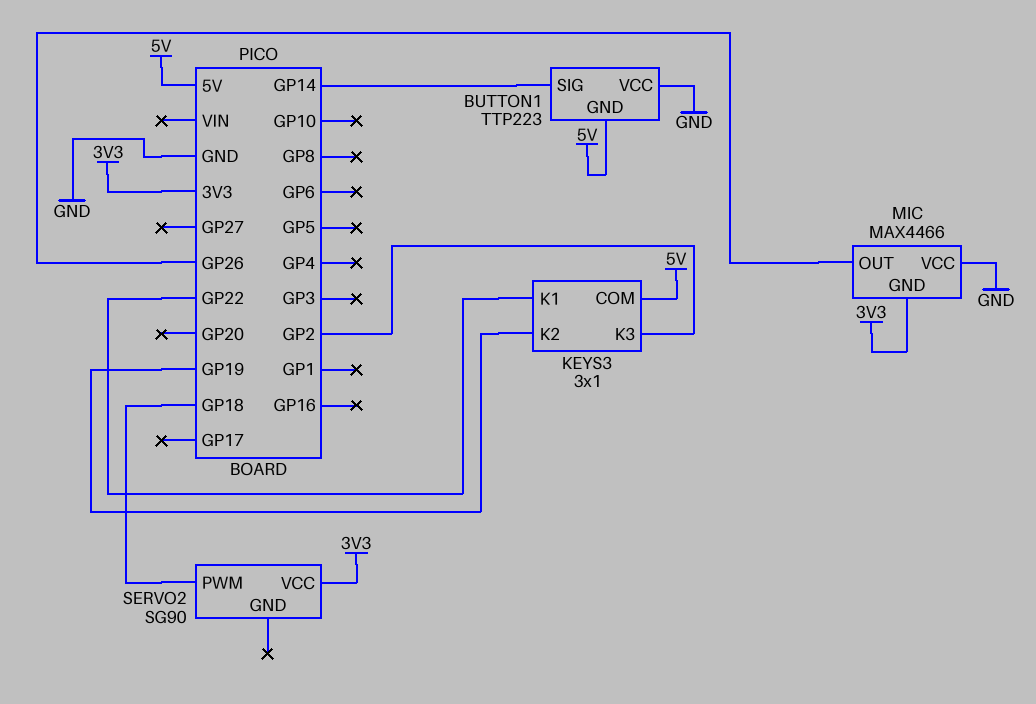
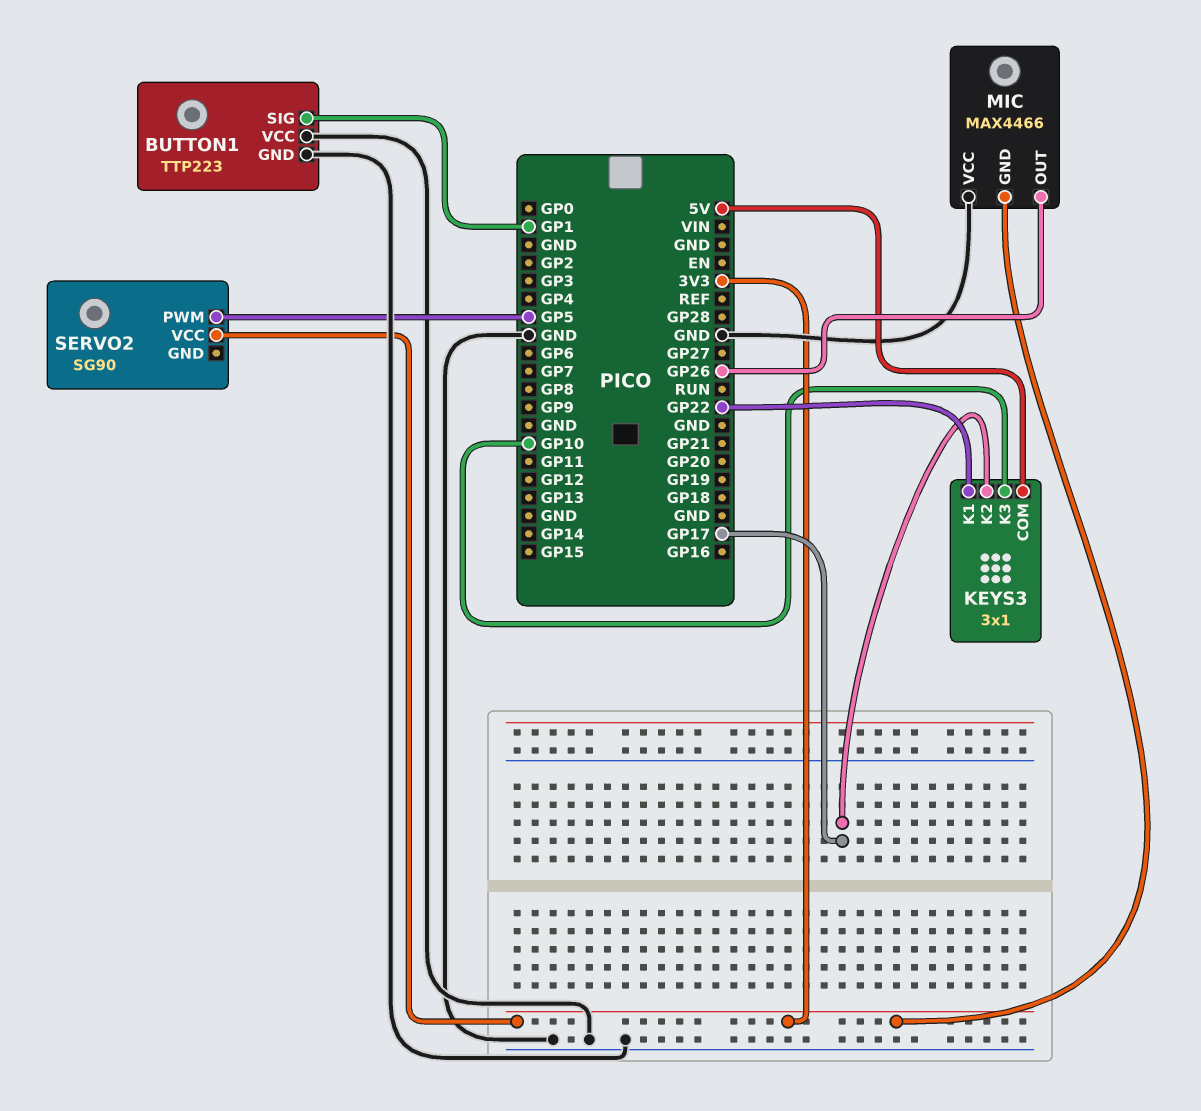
BUTTON1 pin GND: 5V -> GND
BUTTON1 pin SIG: GP14 -> GP1
KEYS3 pin K2: GP19 -> GP17
KEYS3 pin K3: GP2 -> GP10
SERVO2 pin PWM: GP18 -> GP5

